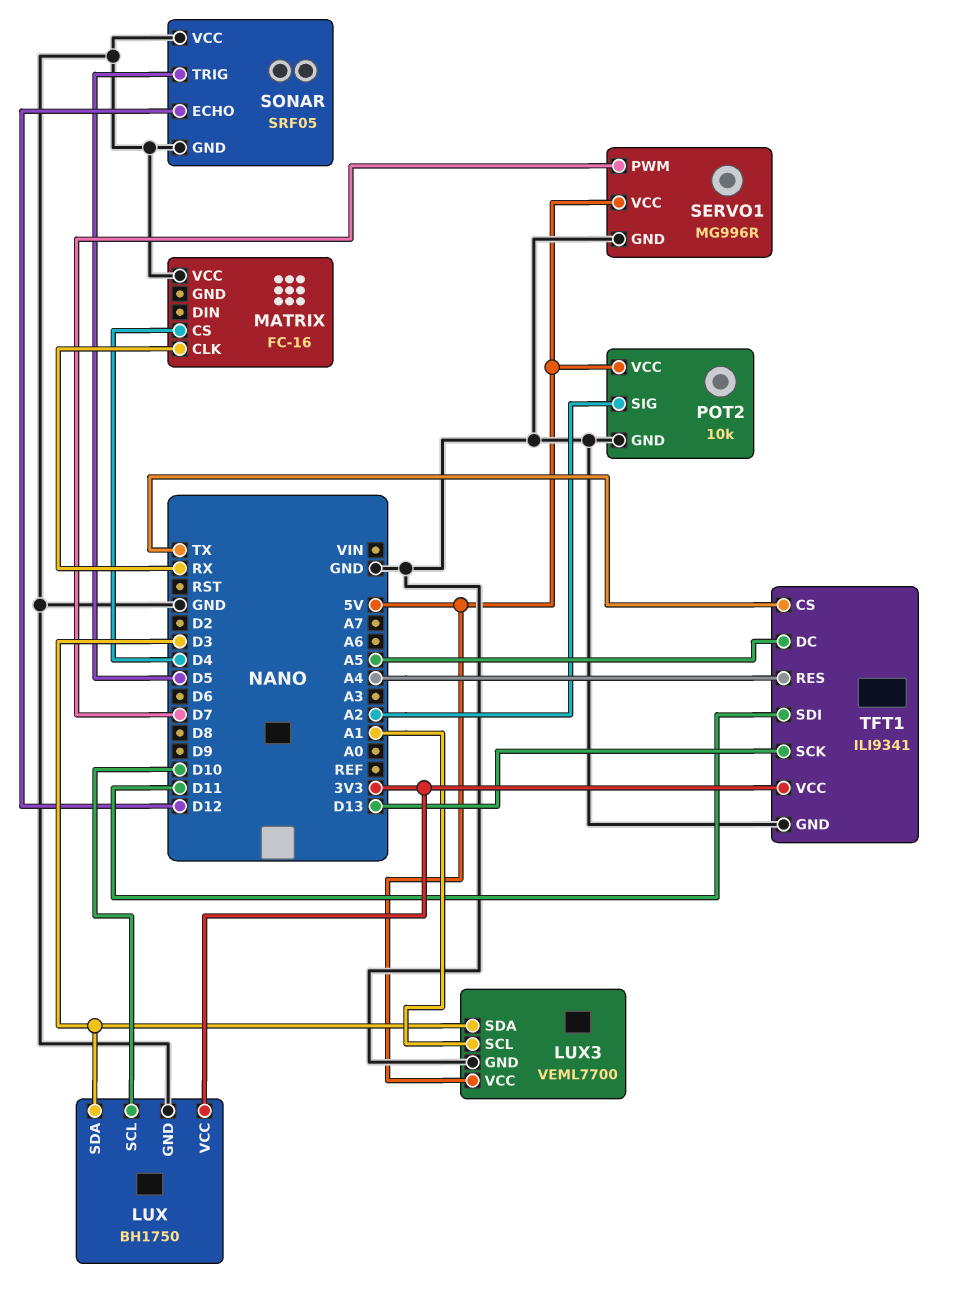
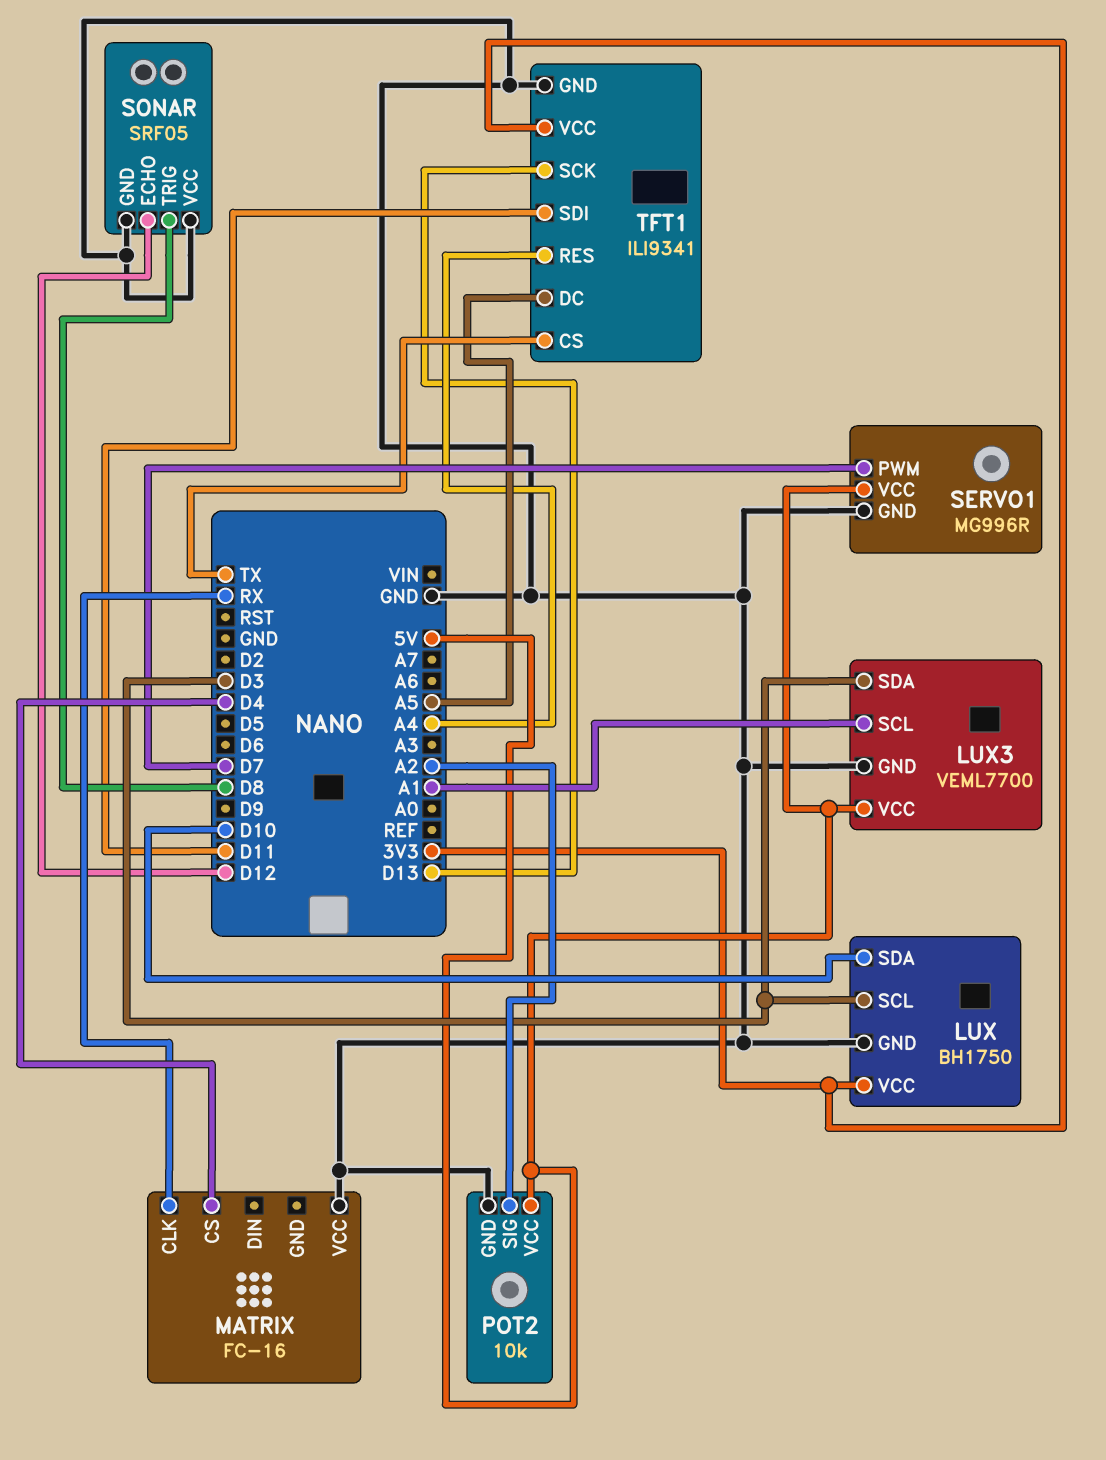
LUX pin SCL: D10 -> D3
LUX pin SDA: D3 -> D10
SONAR pin TRIG: D5 -> D8

